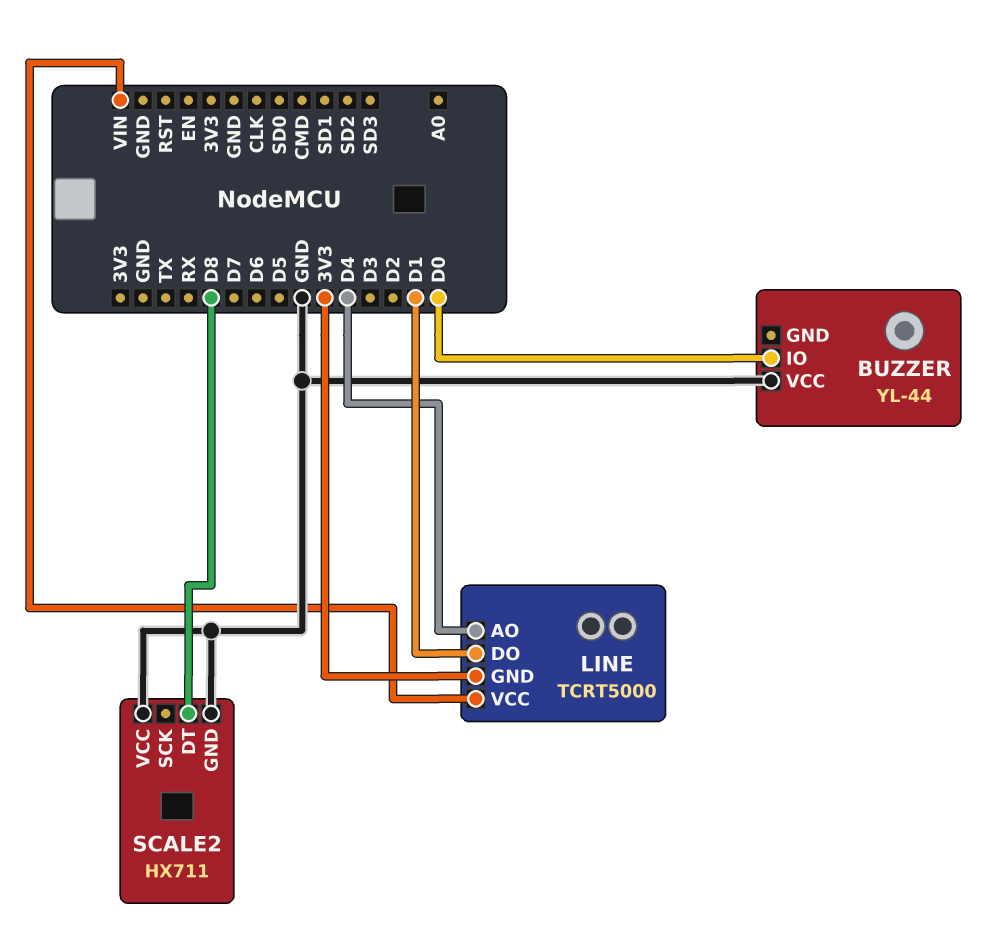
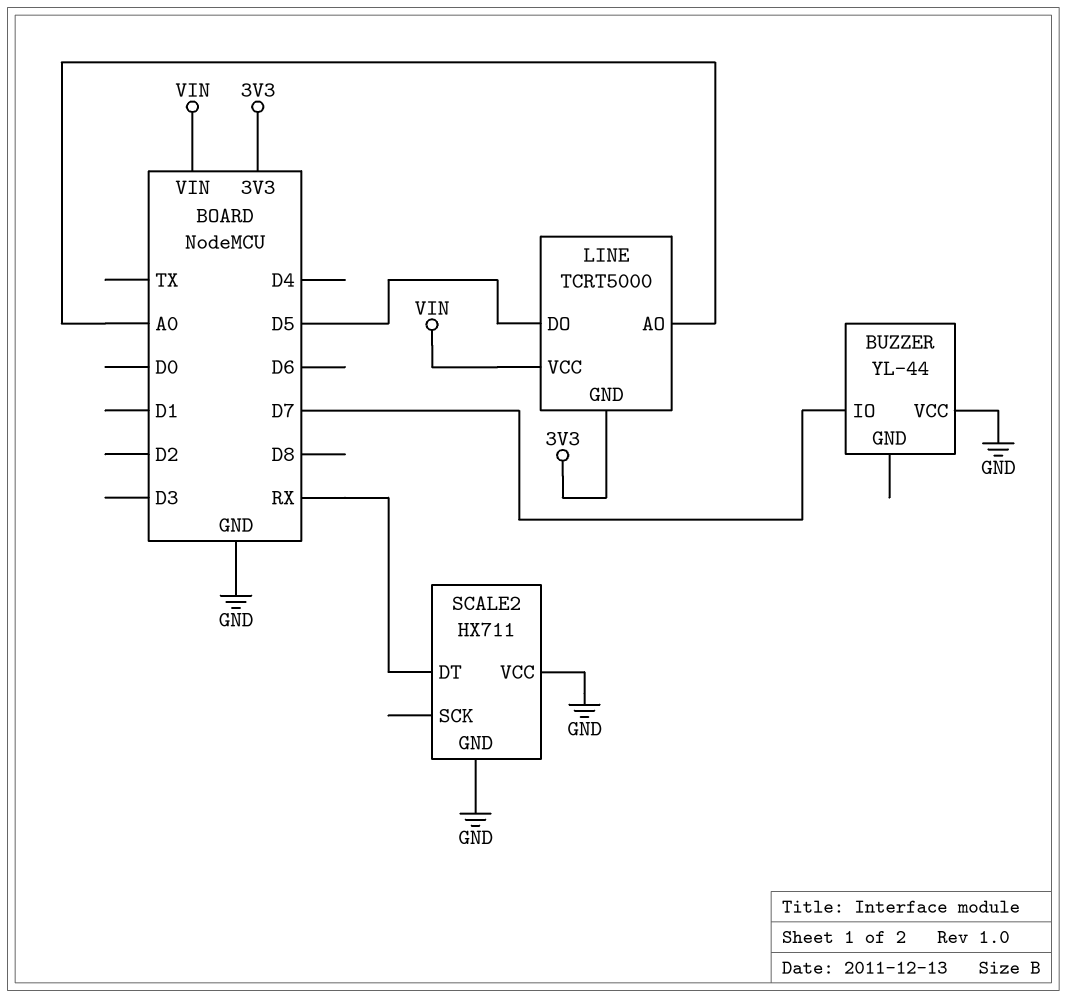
BUZZER pin IO: D0 -> D7
LINE pin AO: D4 -> A0
LINE pin DO: D1 -> D5
SCALE2 pin DT: D8 -> RX

